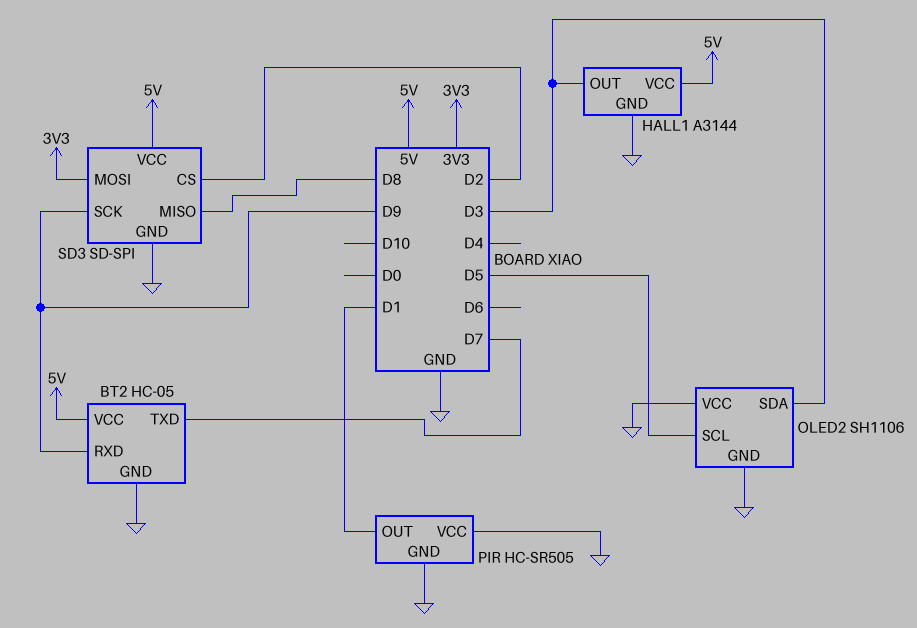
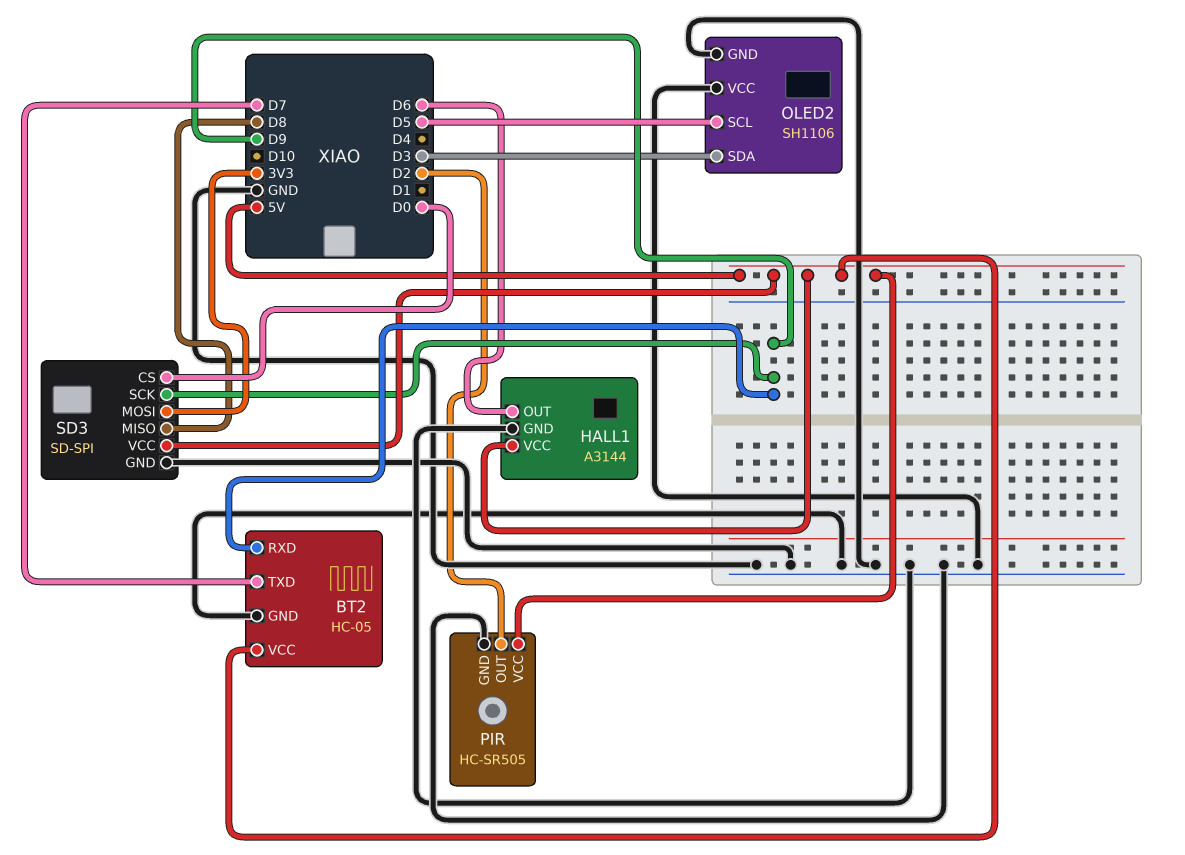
HALL1 pin OUT: D3 -> D6
PIR pin OUT: D1 -> D2
PIR pin VCC: GND -> 5V
SD3 pin CS: D2 -> D0

